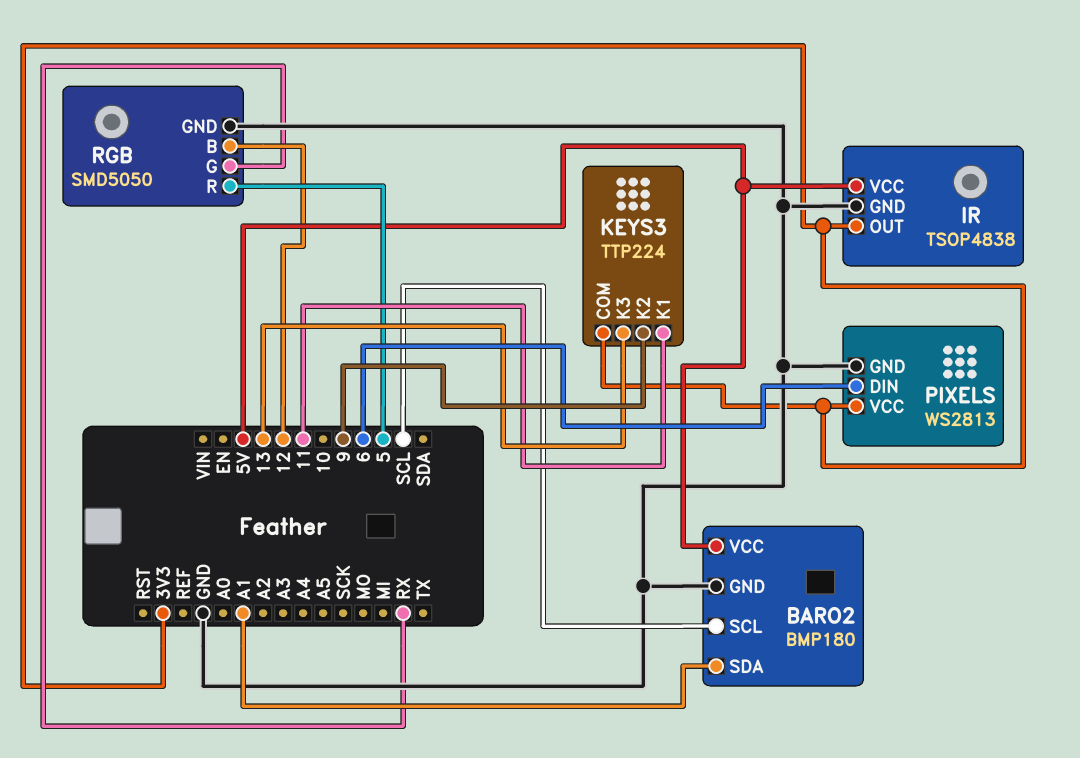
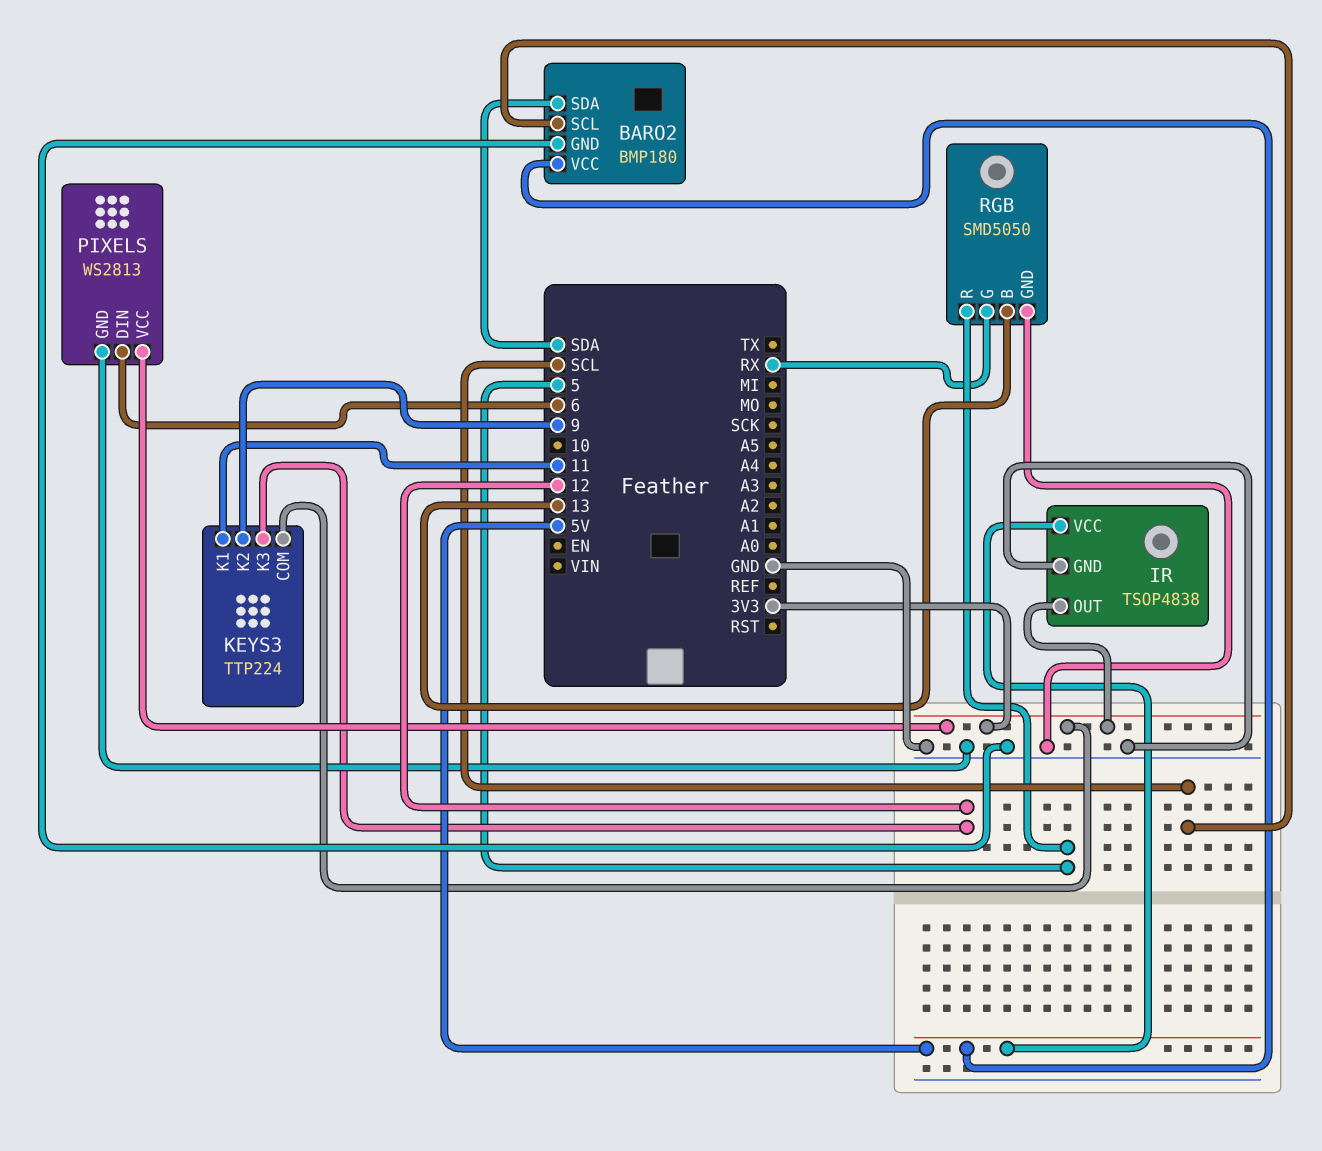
BARO2 pin SDA: A1 -> SDA
KEYS3 pin K3: 13 -> 12
RGB pin B: 12 -> 13

